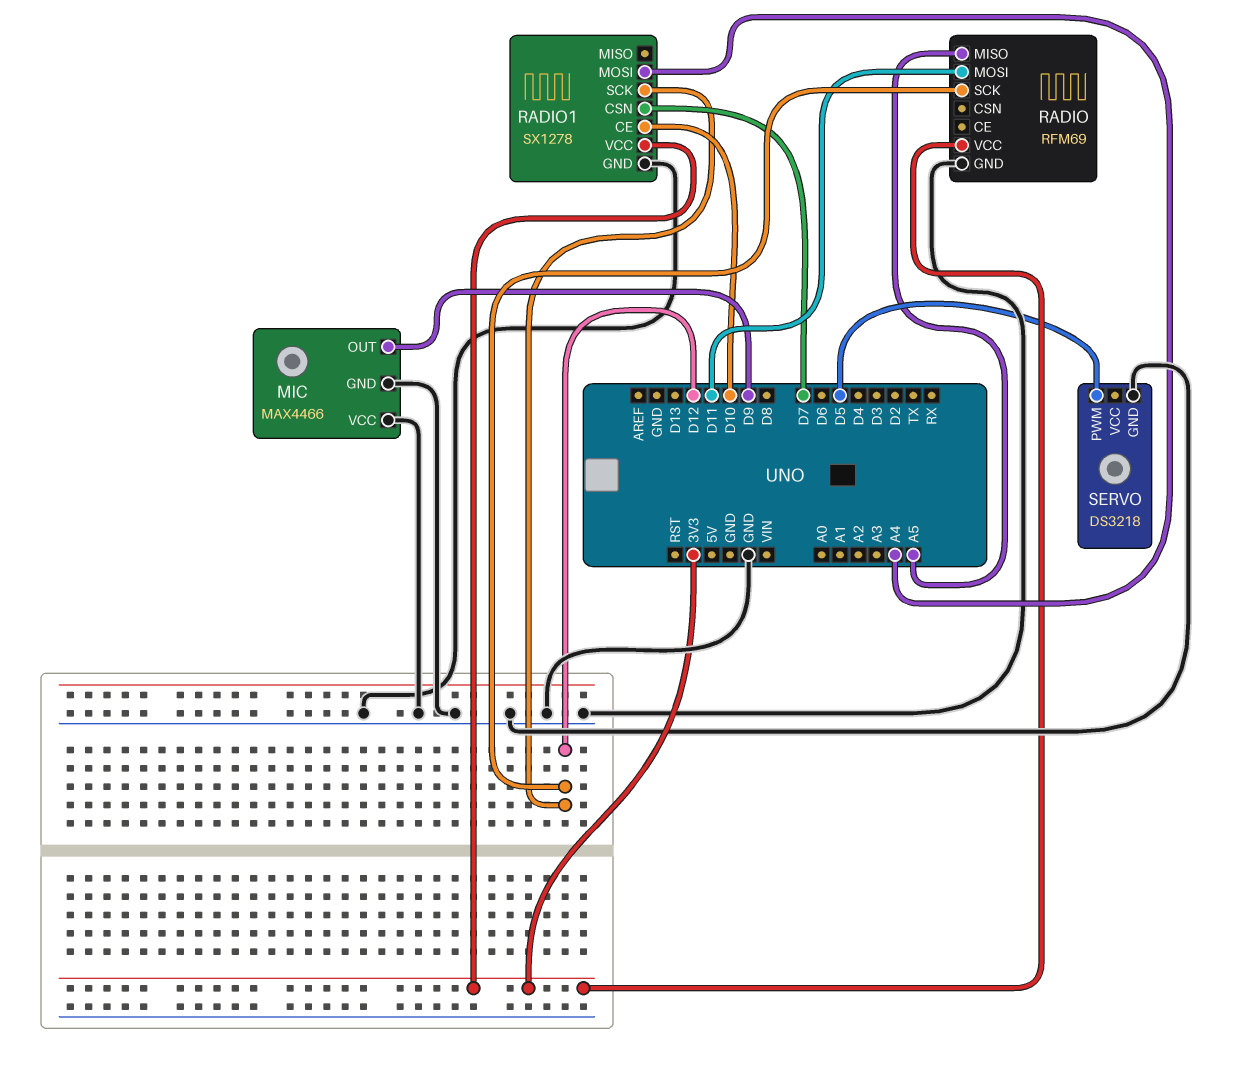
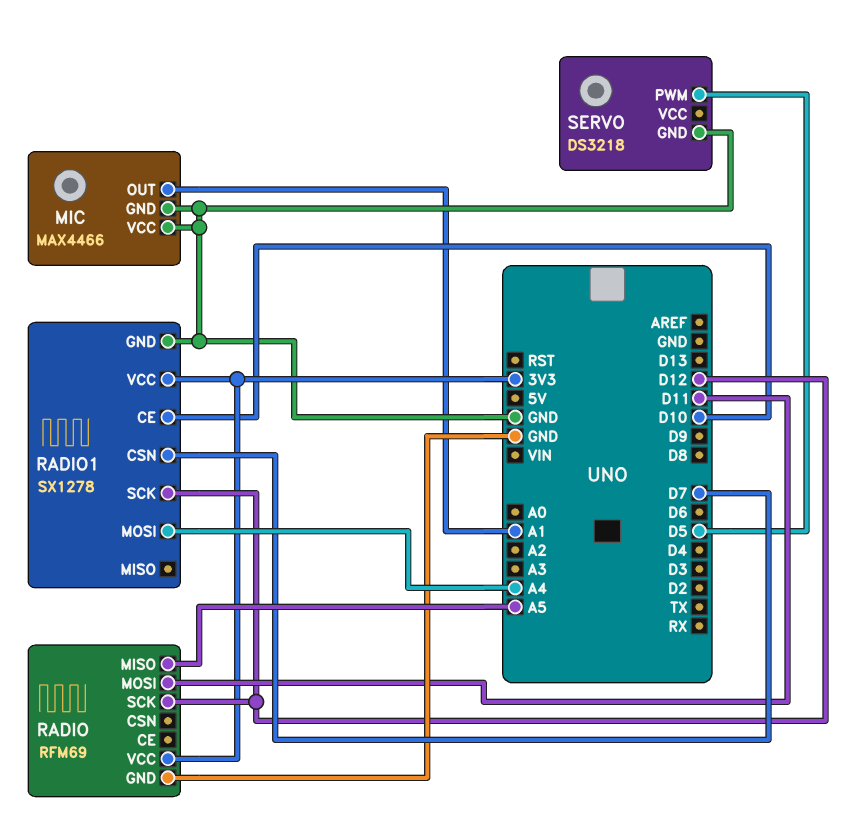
MIC pin OUT: D9 -> A1

